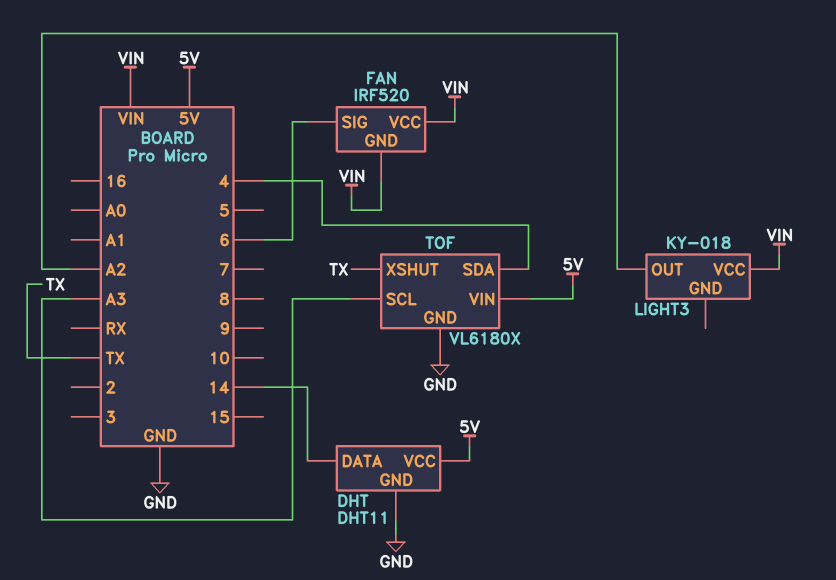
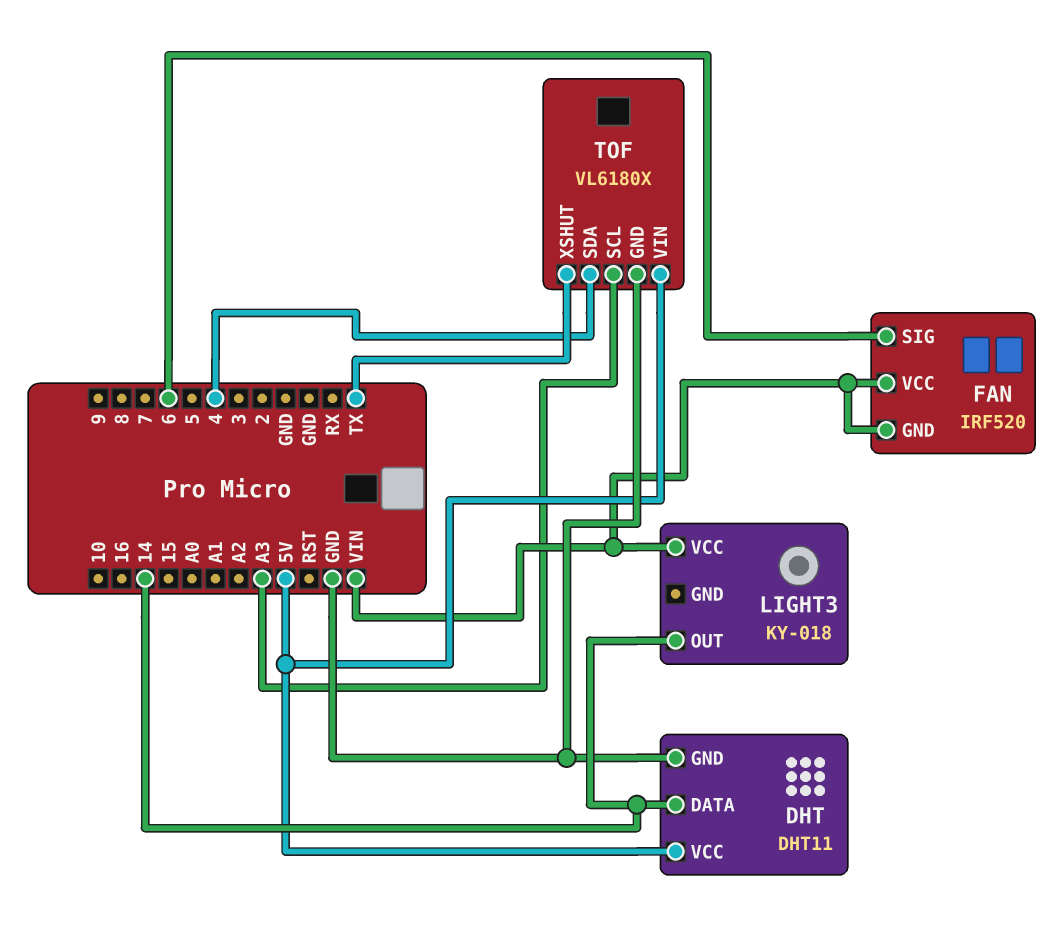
LIGHT3 pin OUT: A2 -> 14

